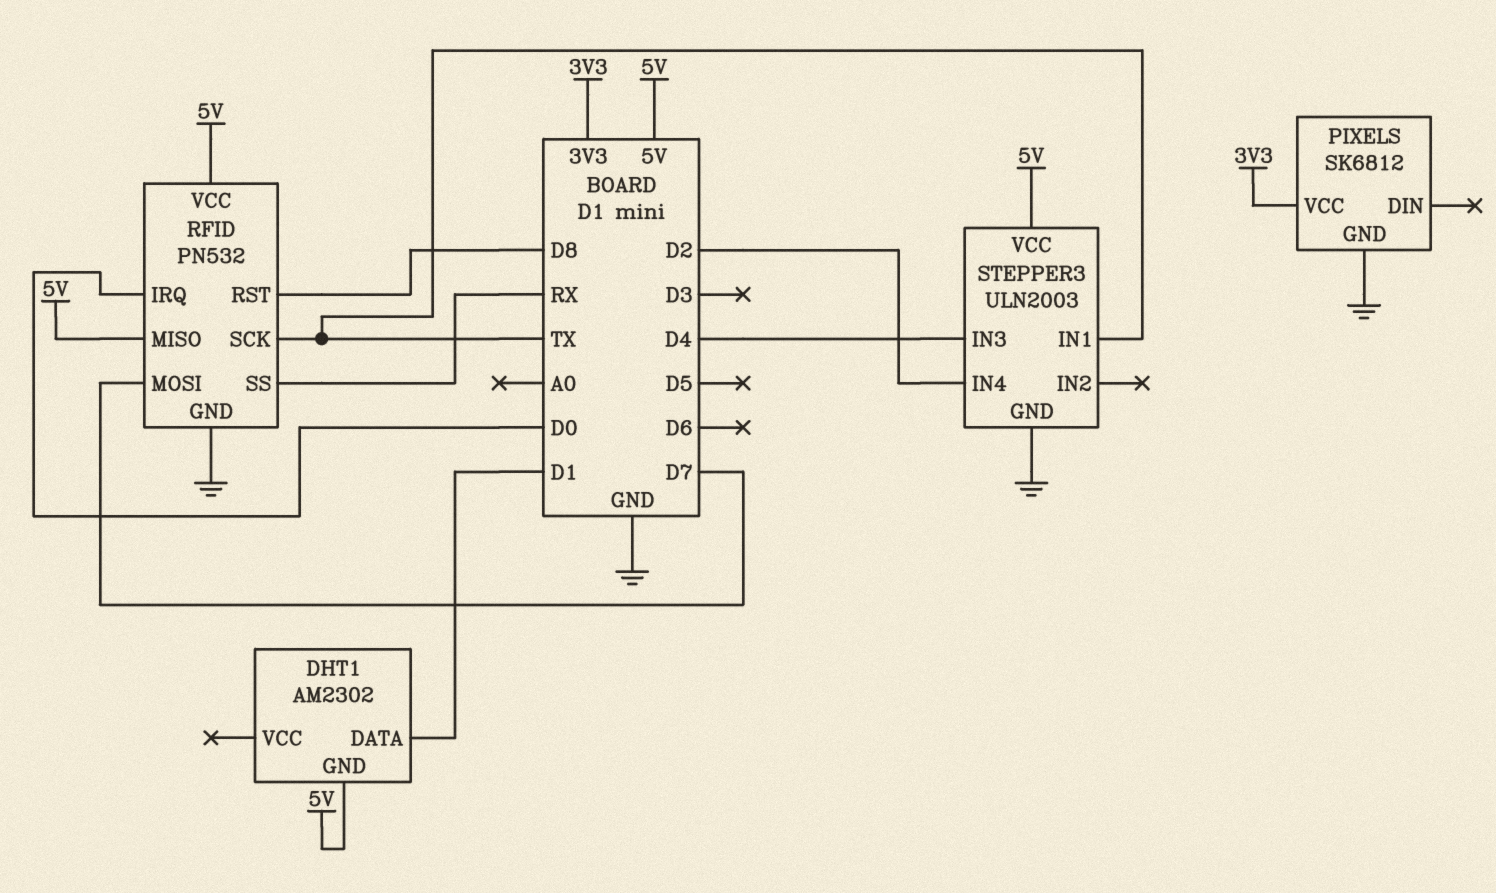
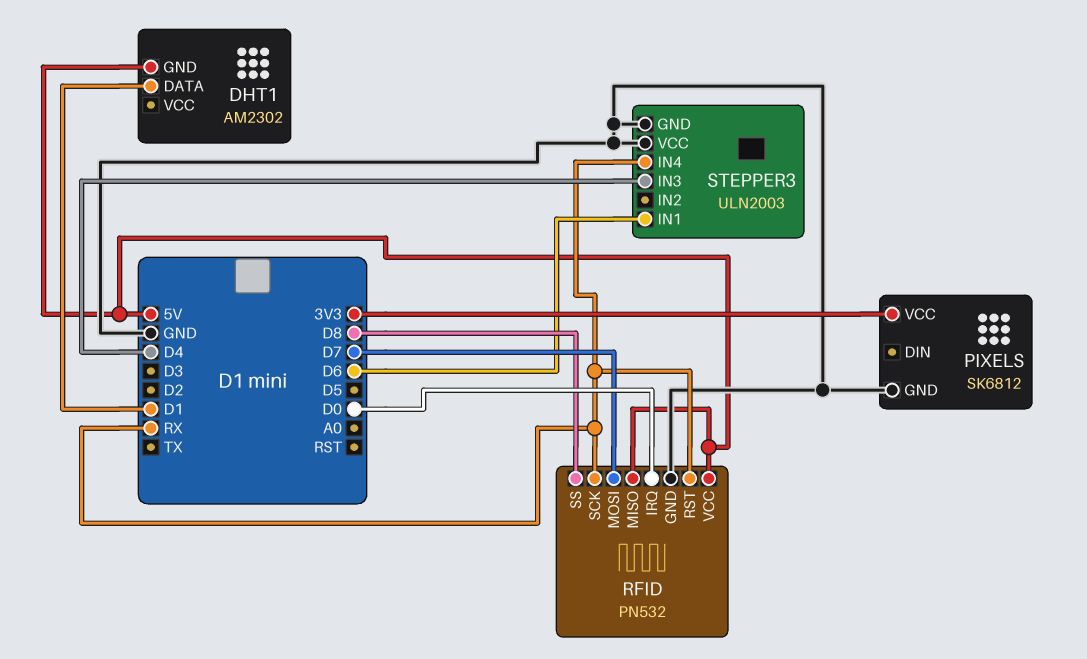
RFID pin RST: D8 -> RX
RFID pin SCK: TX -> RX
RFID pin SS: RX -> D8
STEPPER3 pin IN1: TX -> D6
STEPPER3 pin IN4: D2 -> RX
STEPPER3 pin VCC: 5V -> GND

